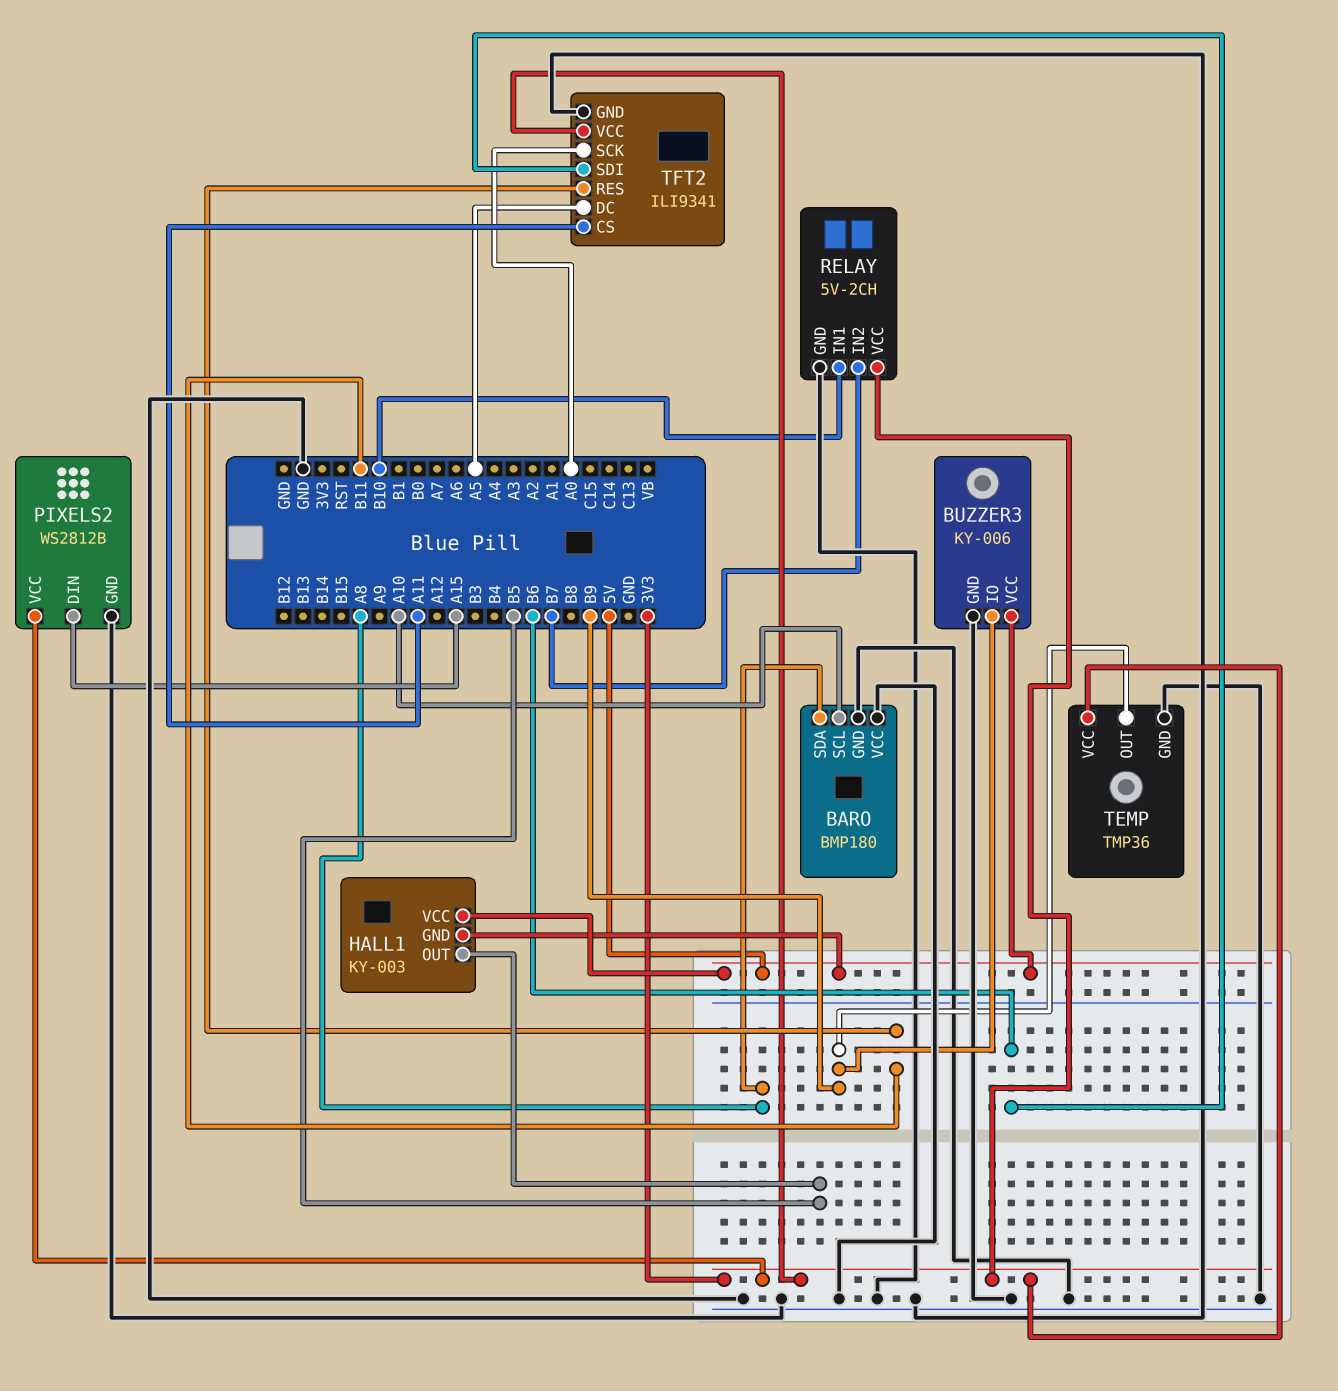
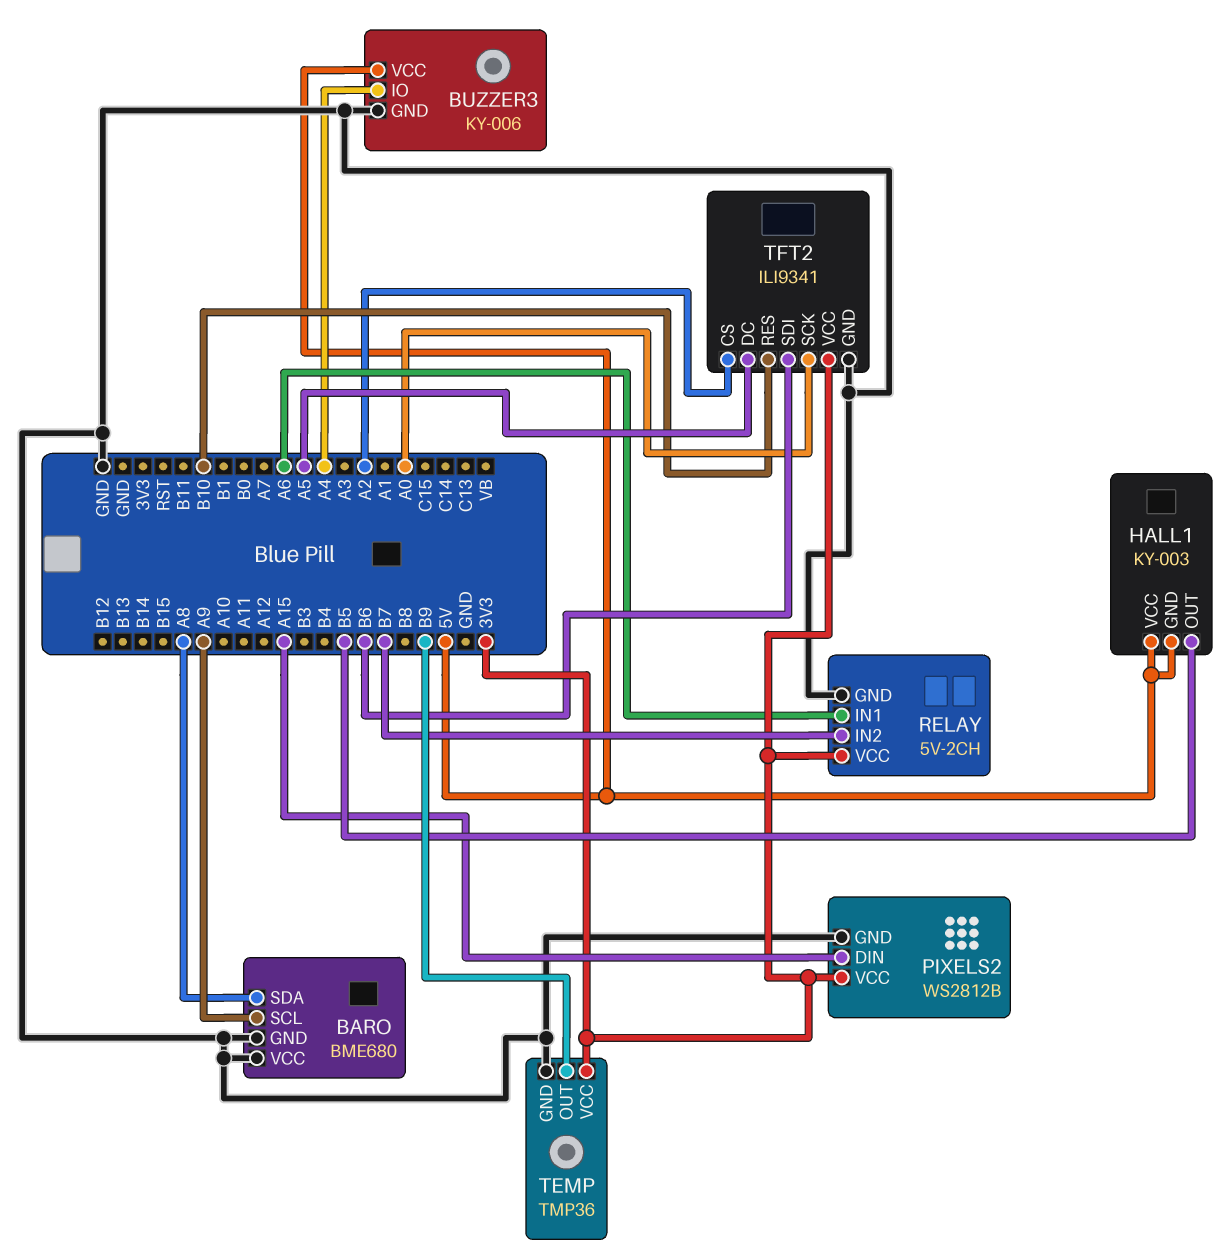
BARO: BMP180 -> BME680
BARO pin SCL: A10 -> A9
BUZZER3 pin IO: B9 -> A4
RELAY pin IN1: B10 -> A6
TFT2 pin CS: A11 -> A2
TFT2 pin RES: B11 -> B10

